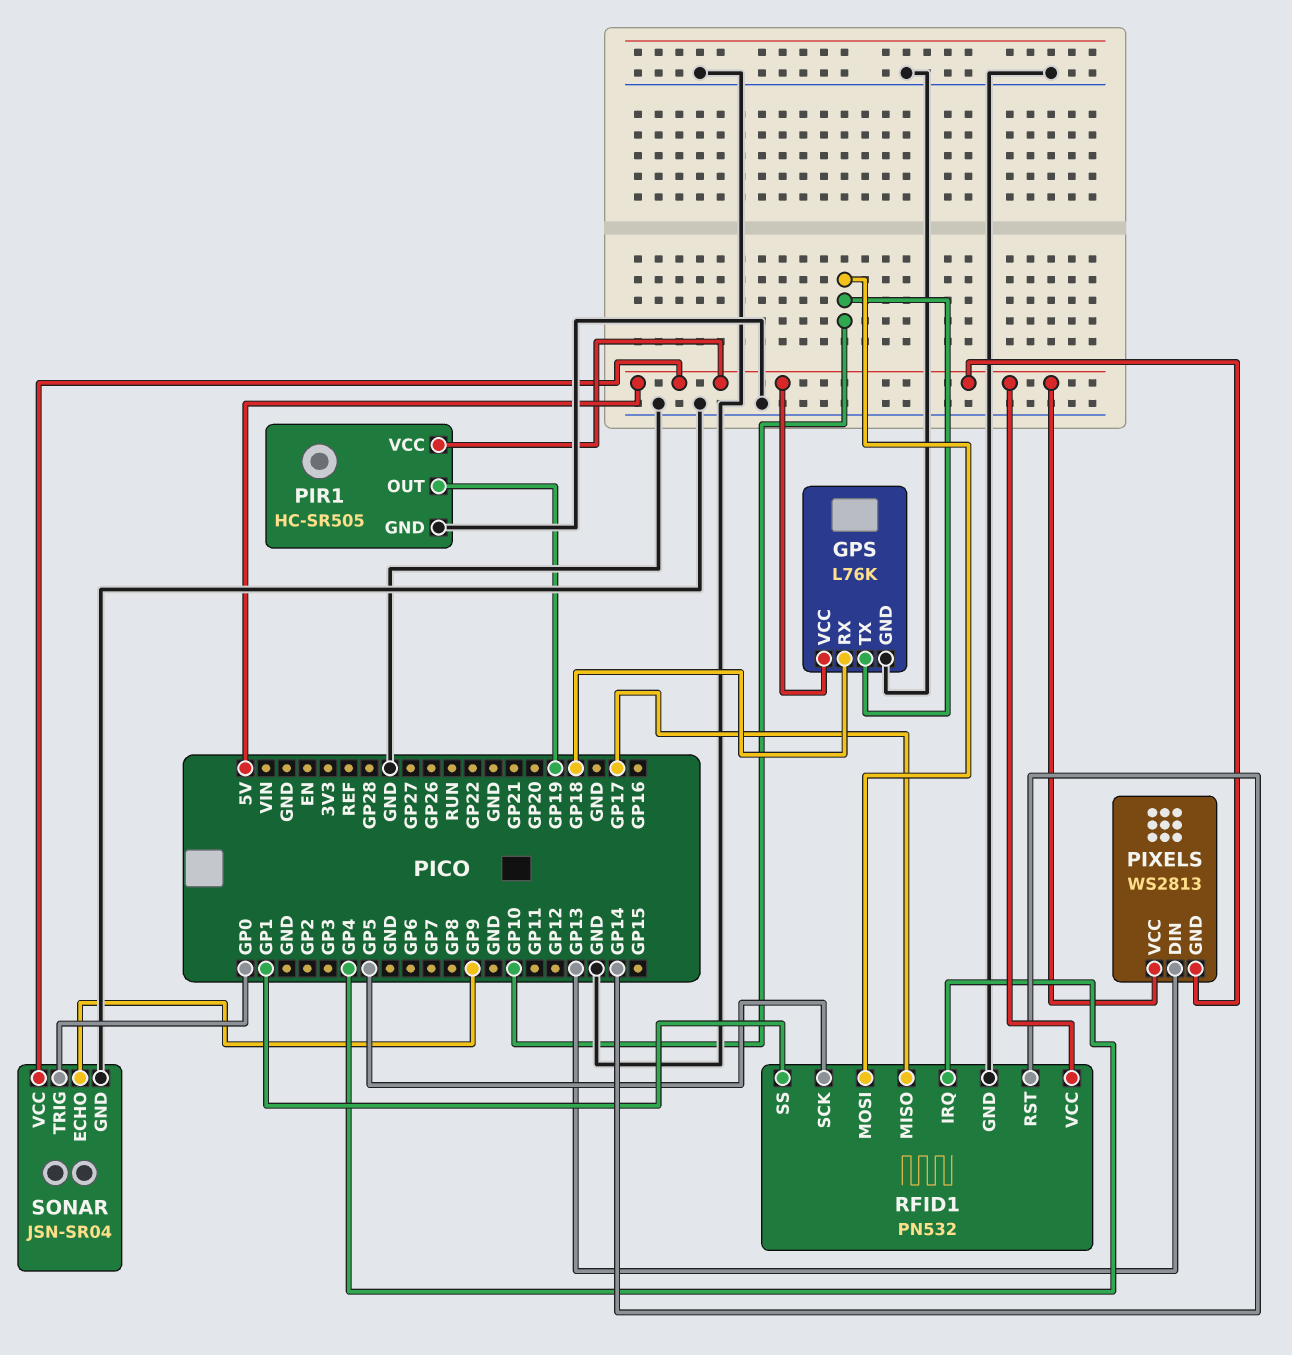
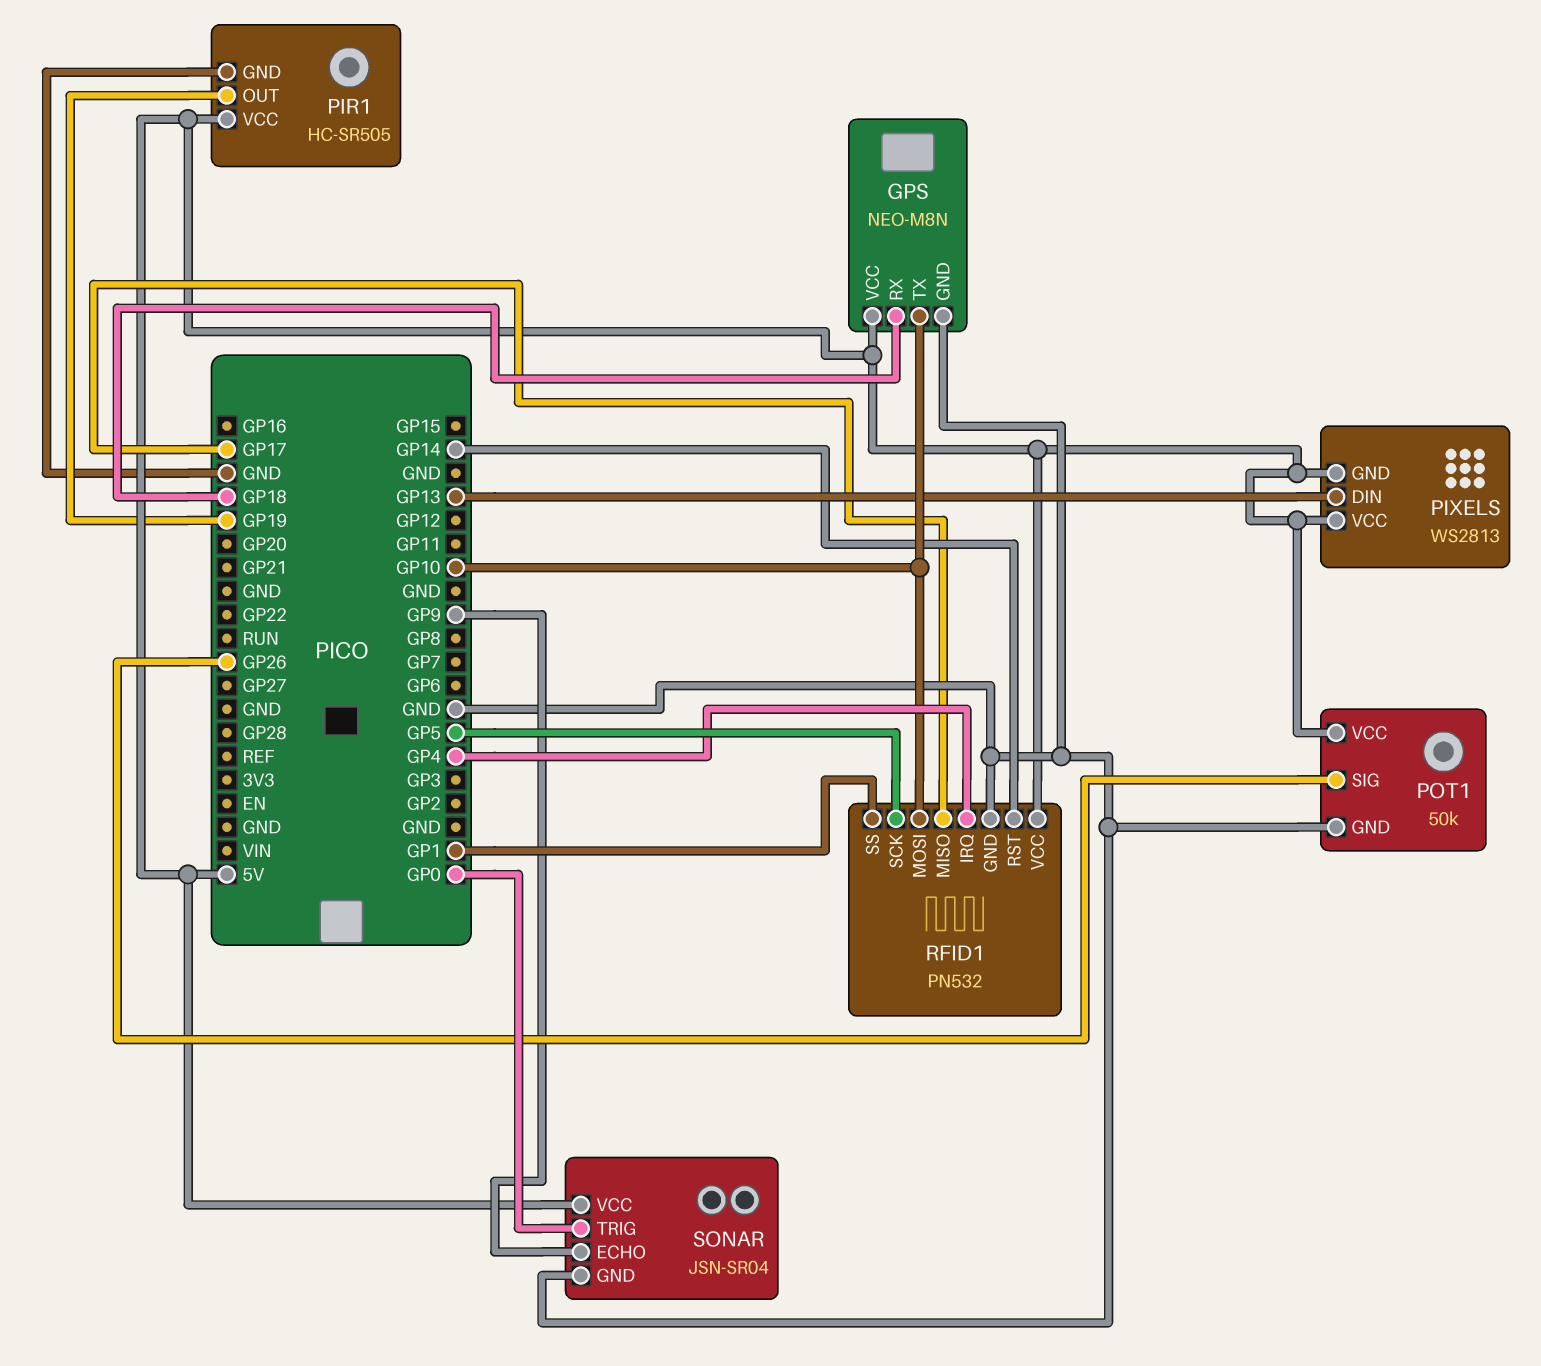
GPS: L76K -> NEO-M8N
POT1: none -> 50k
POT1 pin GND: none -> GND
POT1 pin SIG: none -> GP26
POT1 pin VCC: none -> 5V

